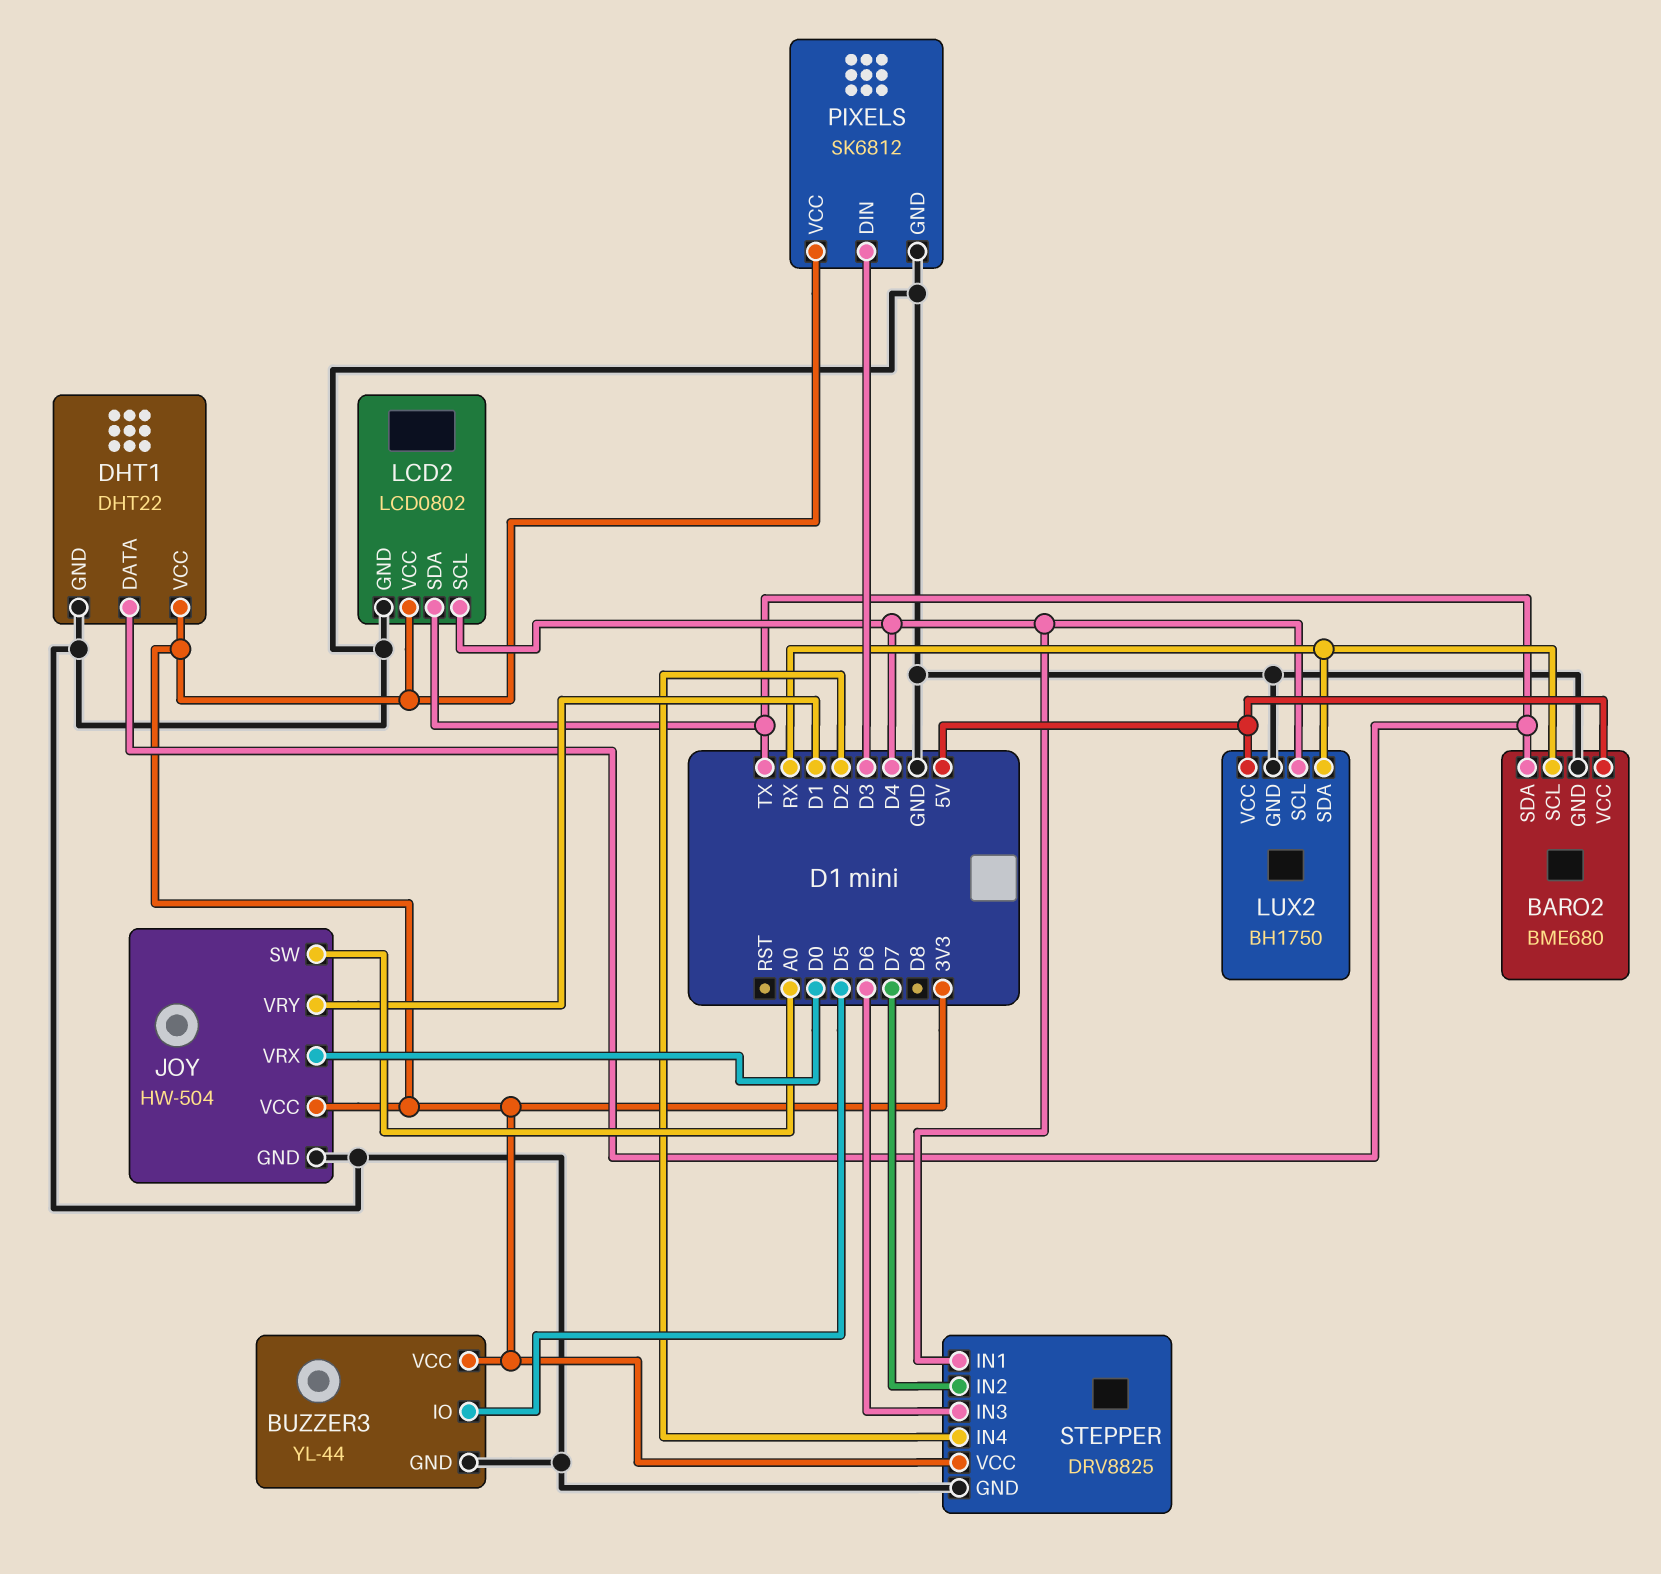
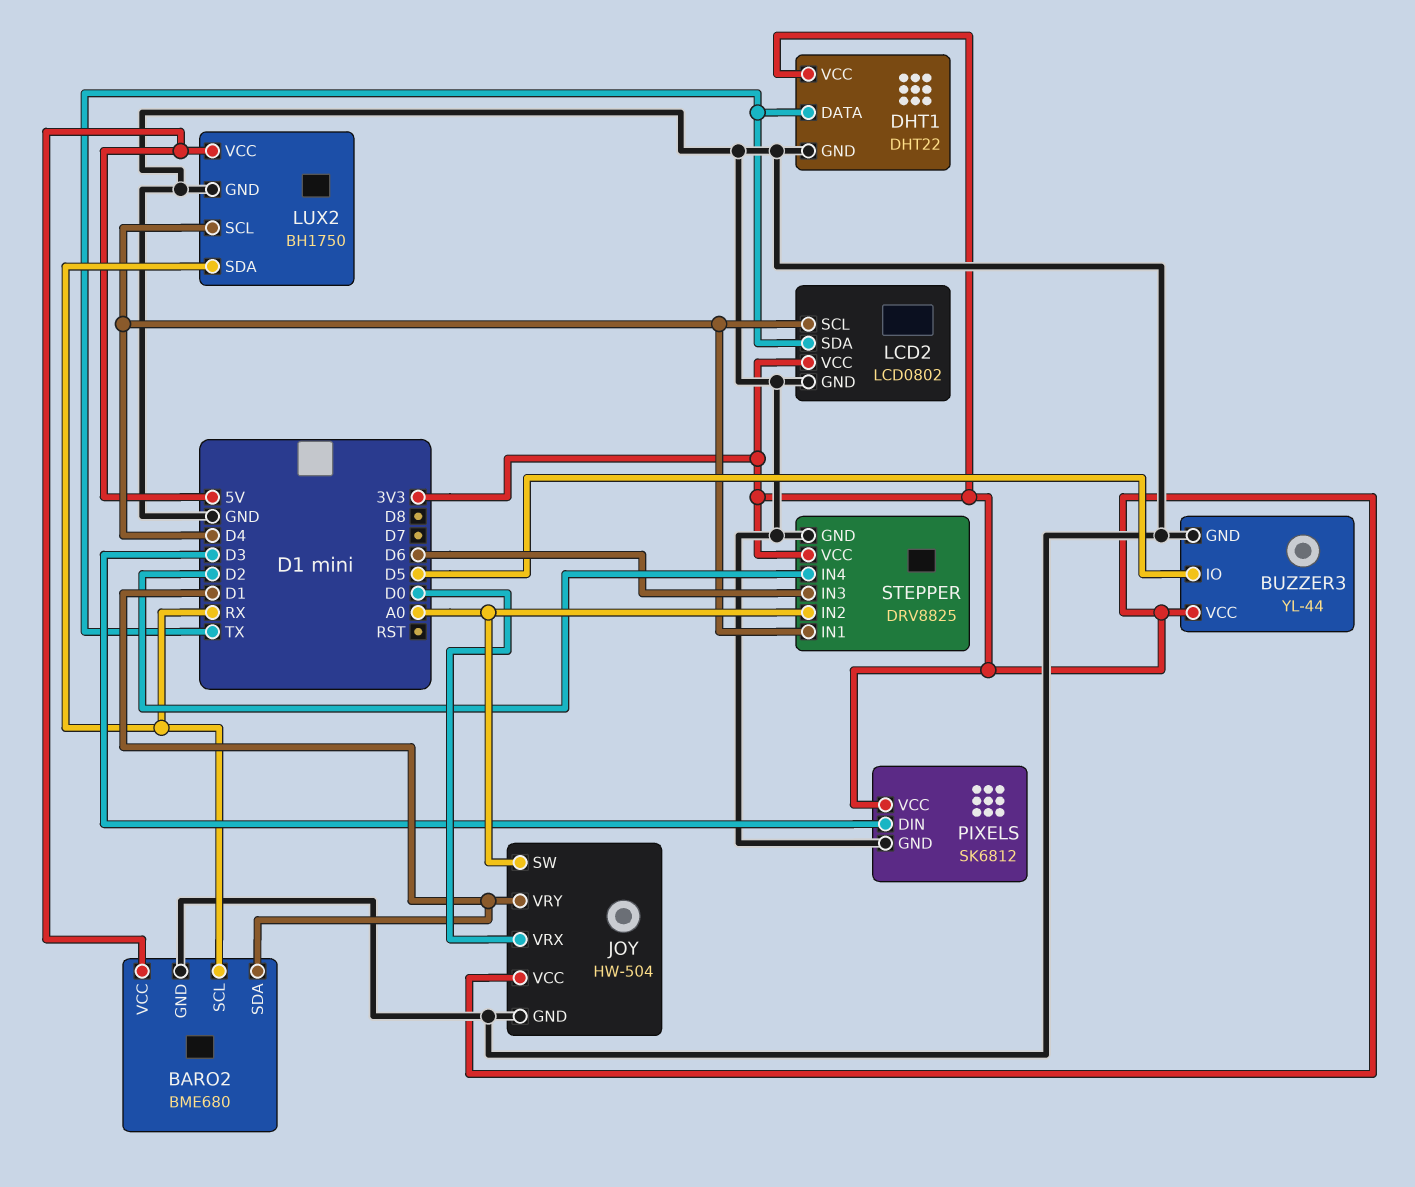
BARO2 pin SDA: TX -> D1
STEPPER pin IN2: D7 -> A0

